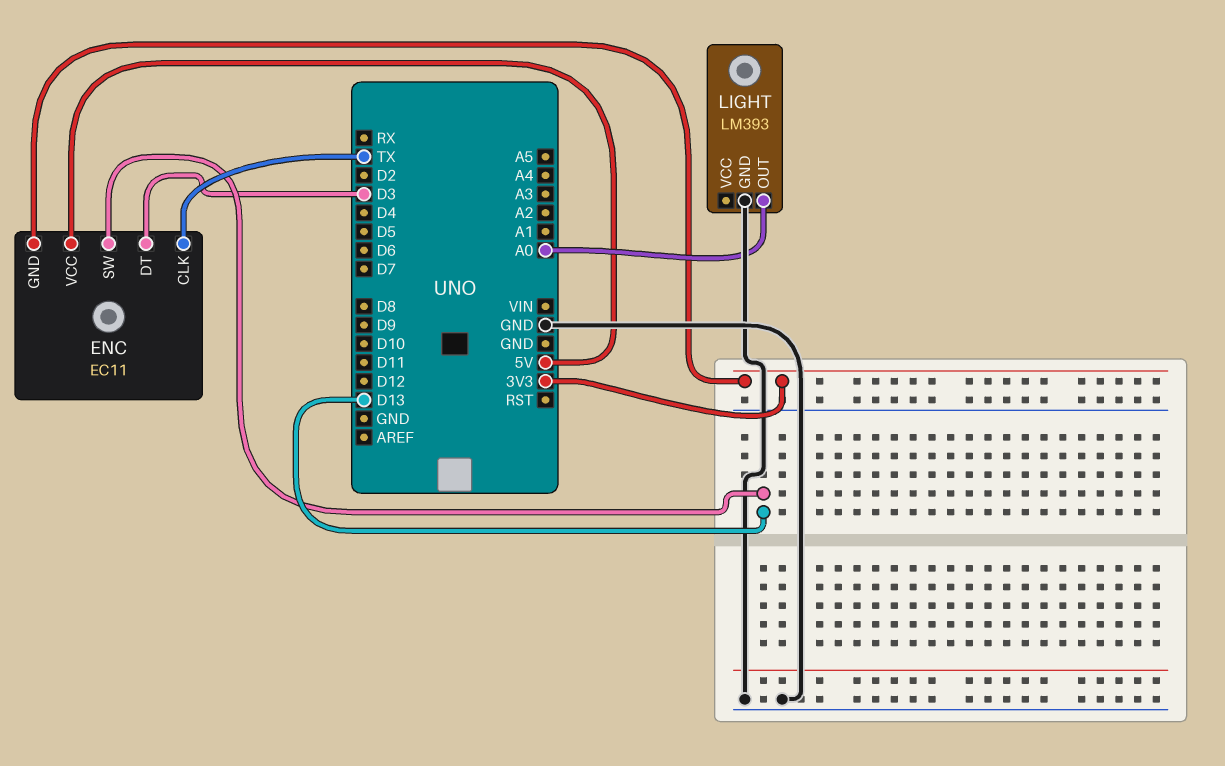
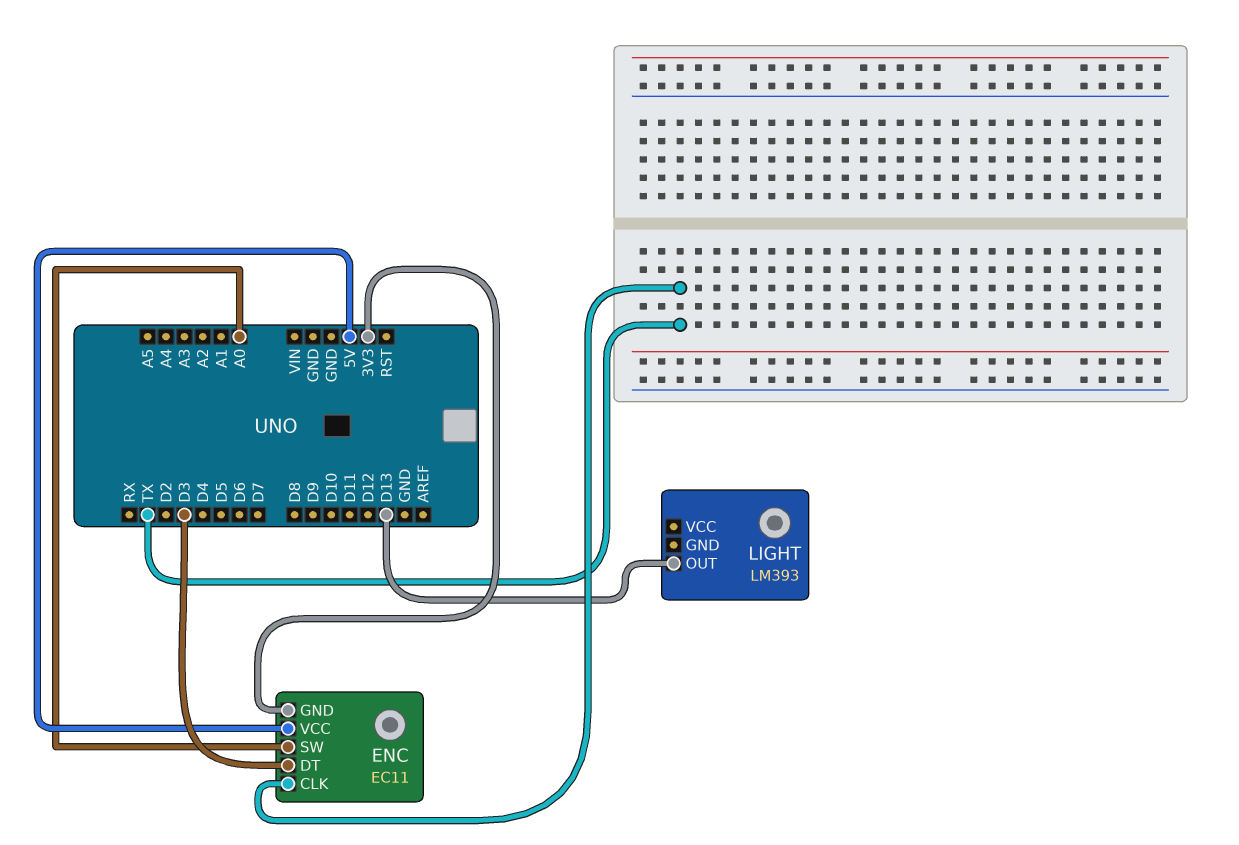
ENC pin SW: D13 -> A0
LIGHT pin GND: GND -> none
LIGHT pin OUT: A0 -> D13

